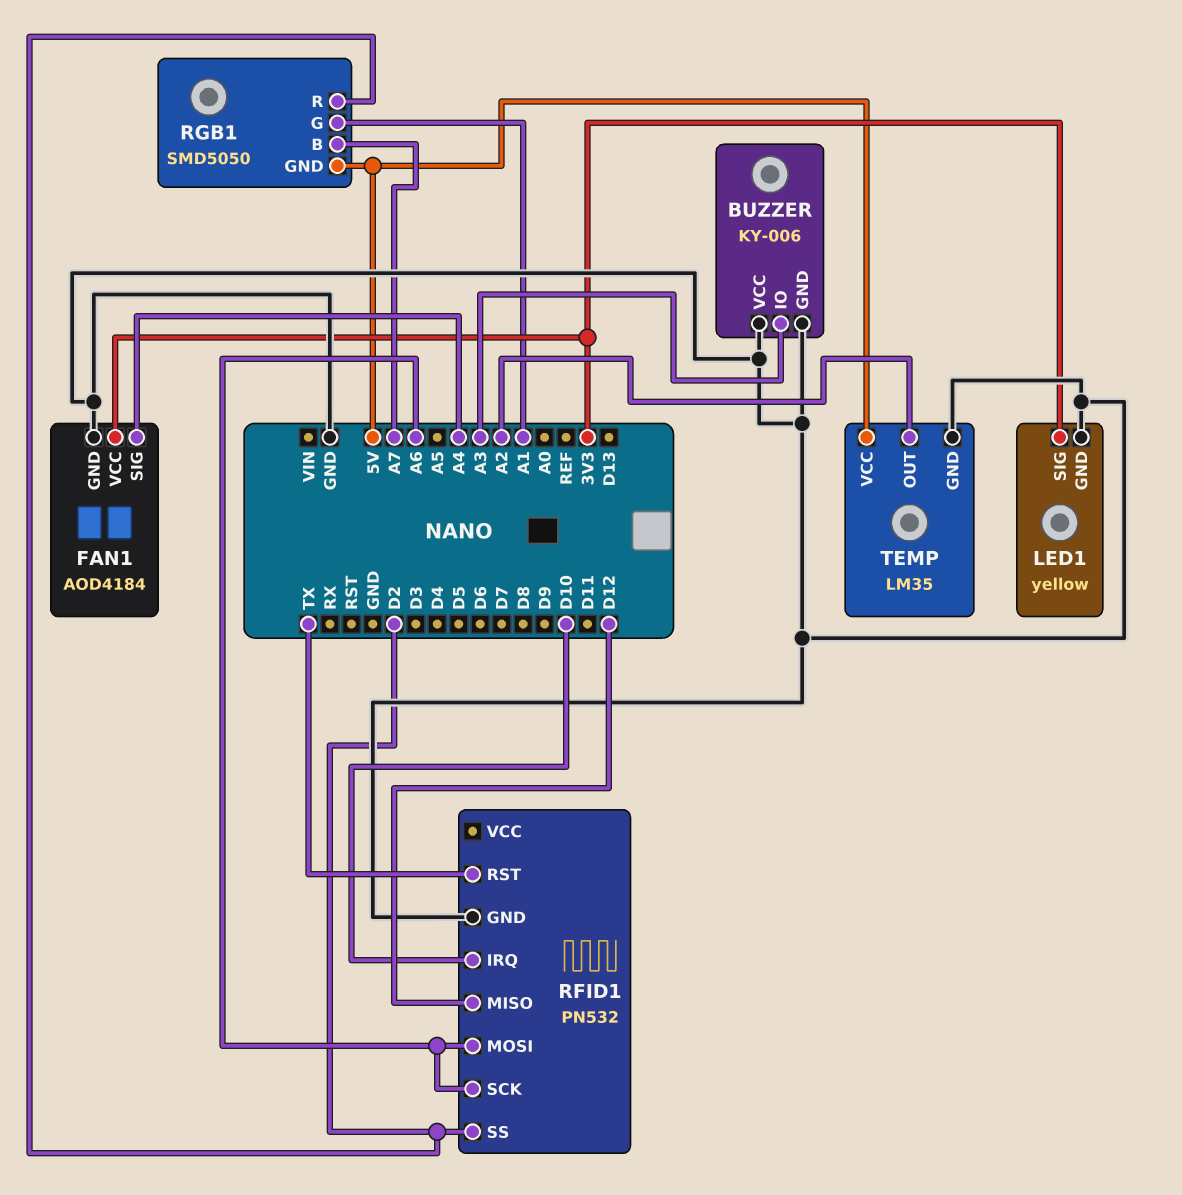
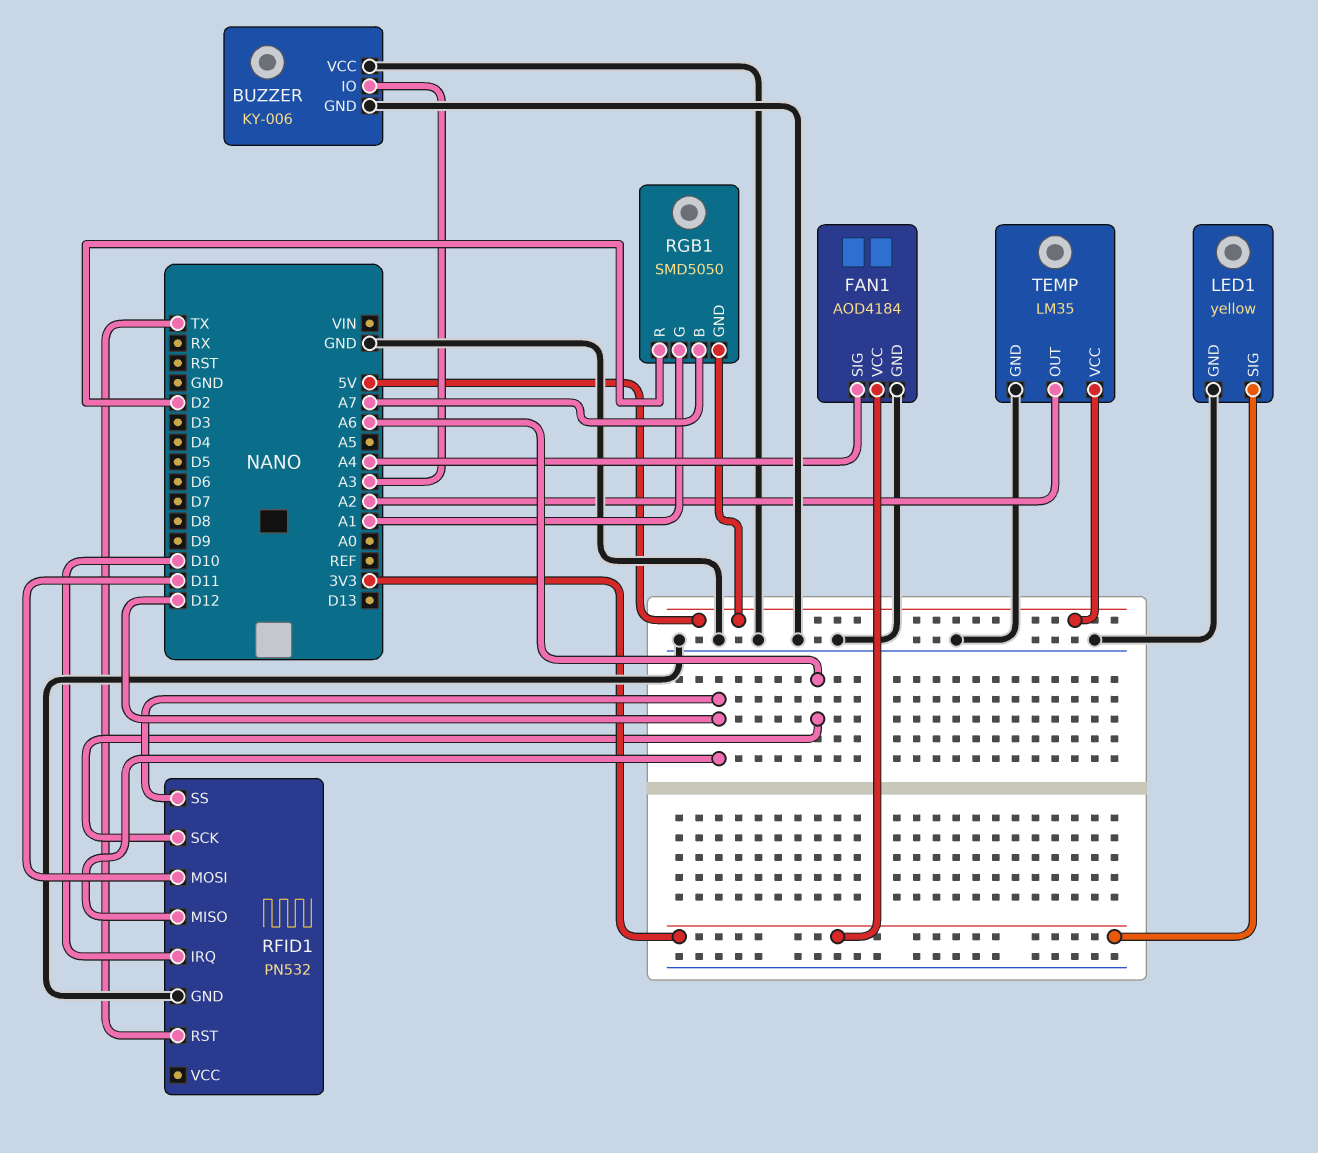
RFID1 pin MOSI: A6 -> D11
RFID1 pin SS: D2 -> D12

